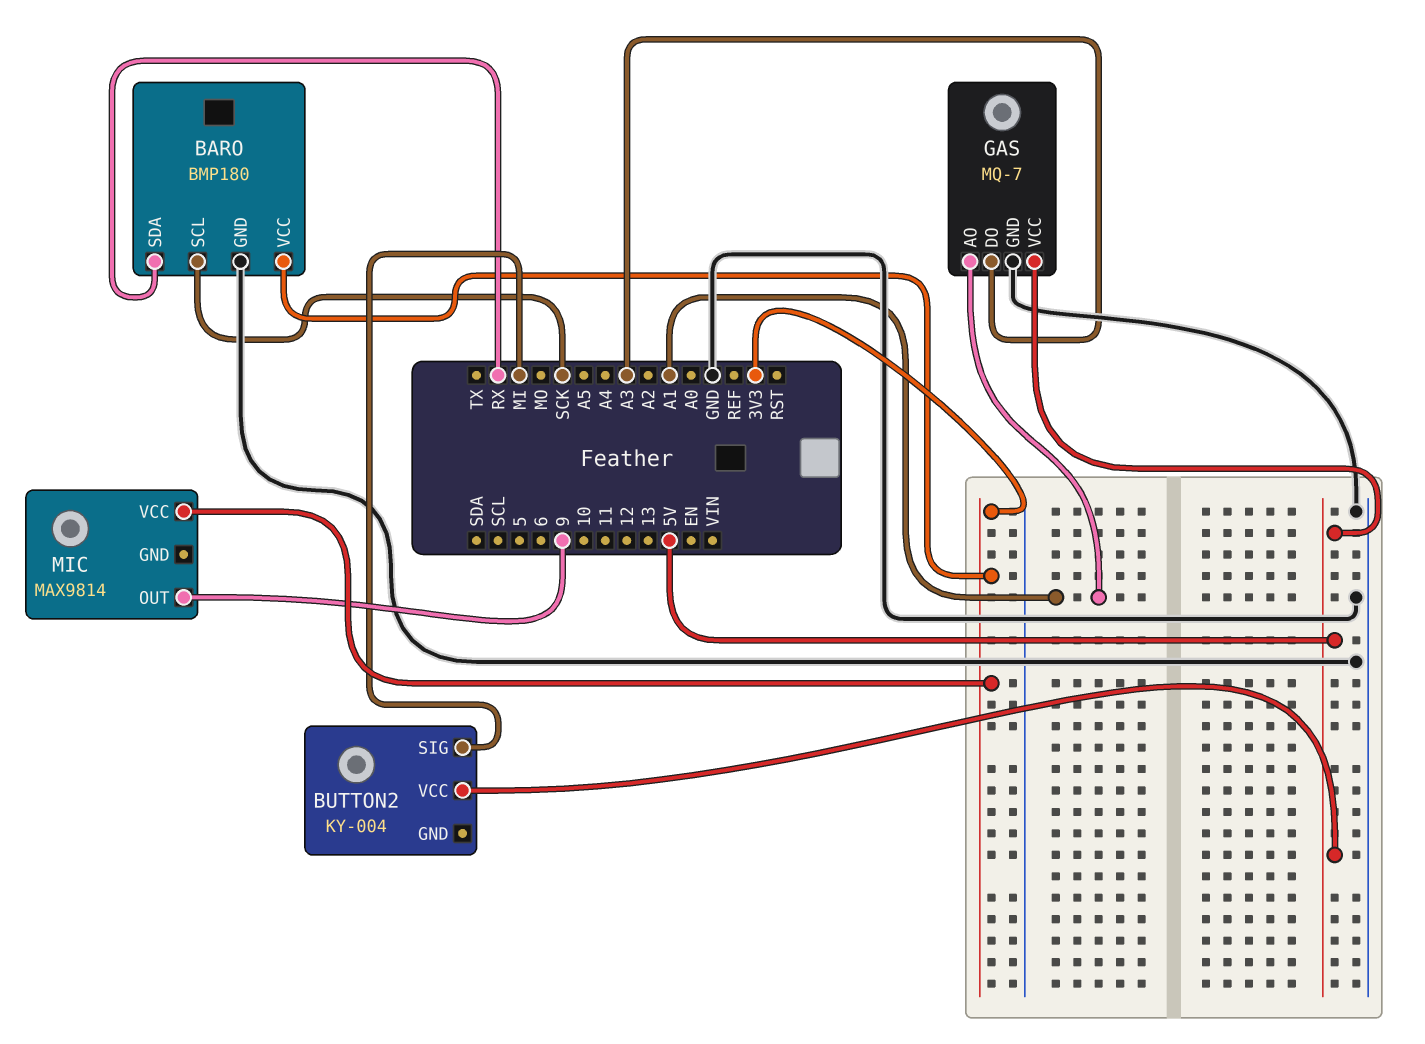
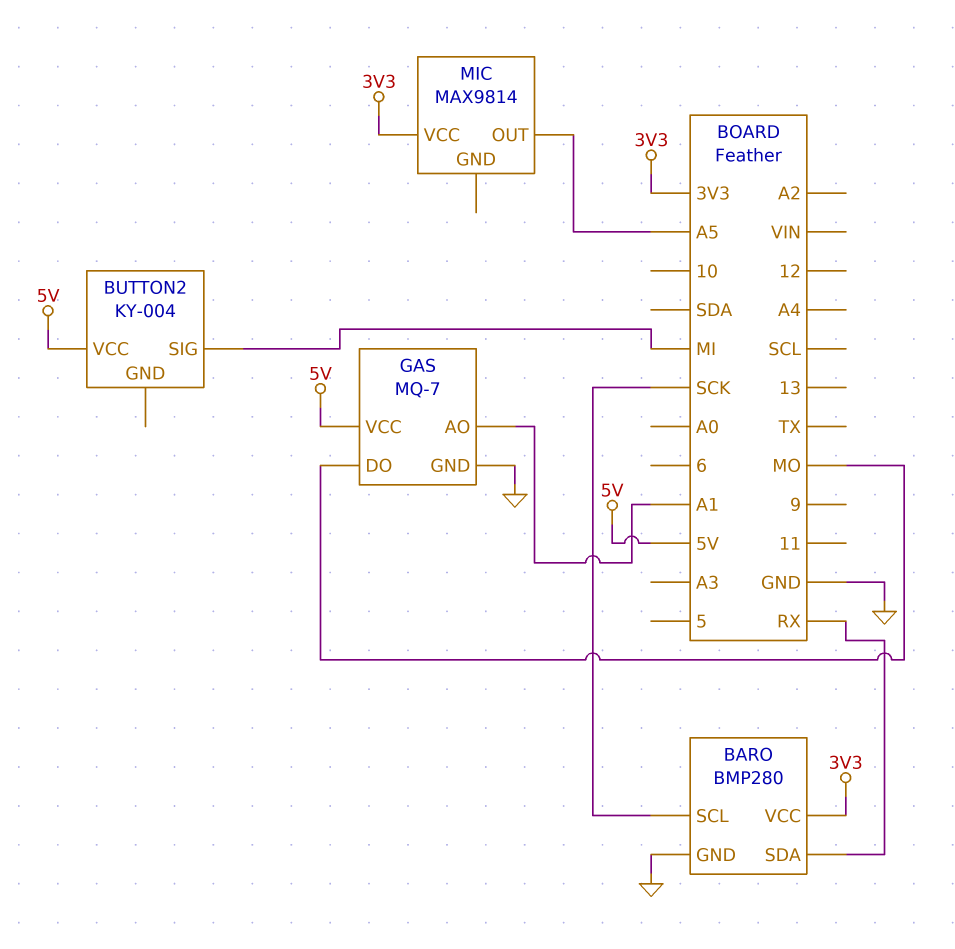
BARO: BMP180 -> BMP280
GAS pin DO: A3 -> MO
MIC pin OUT: 9 -> A5

